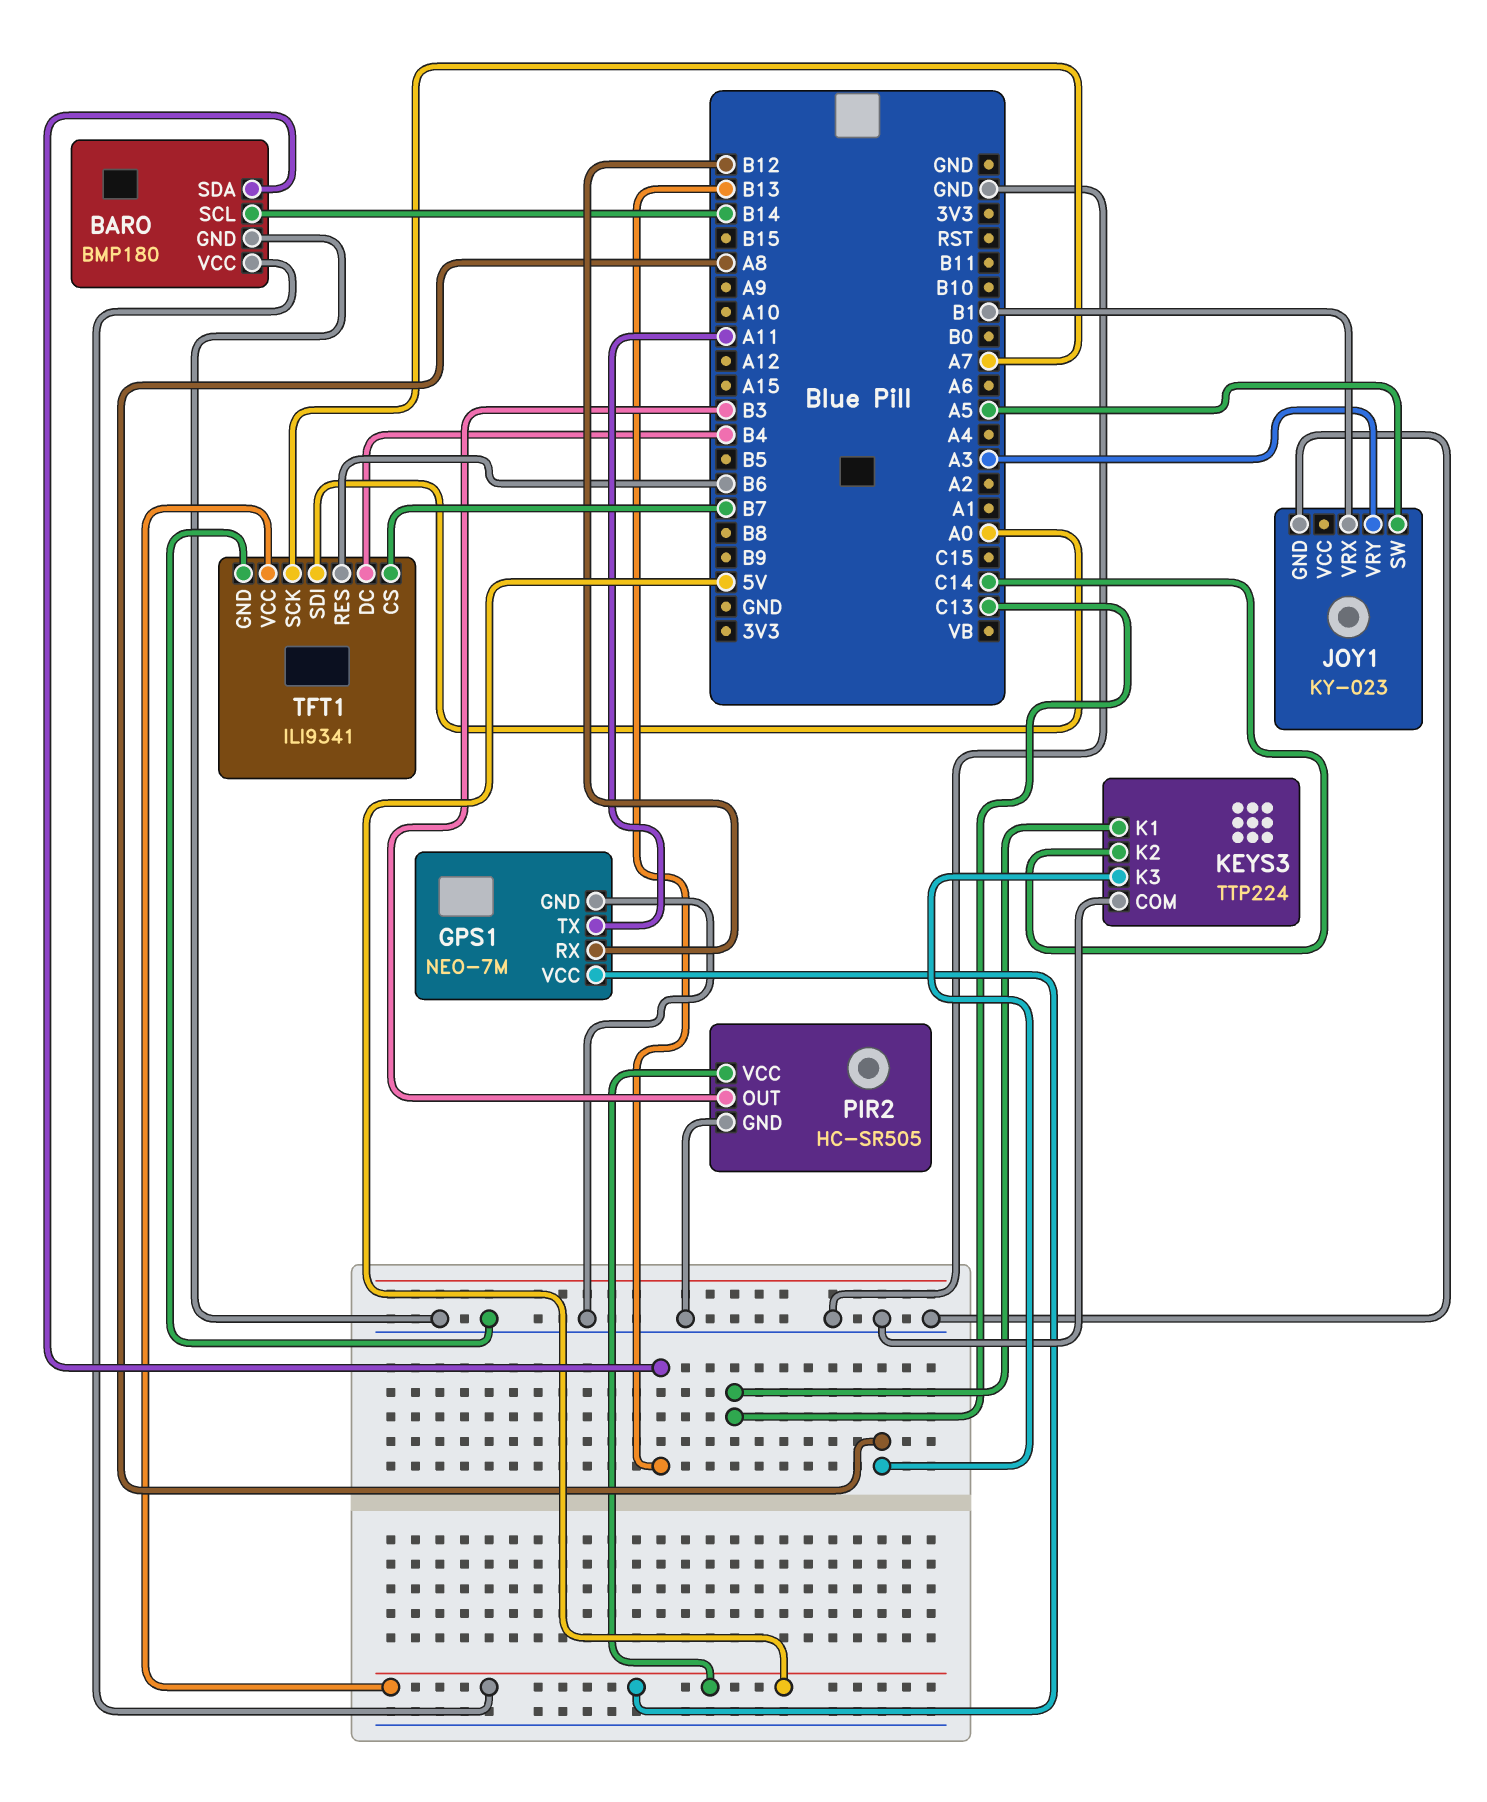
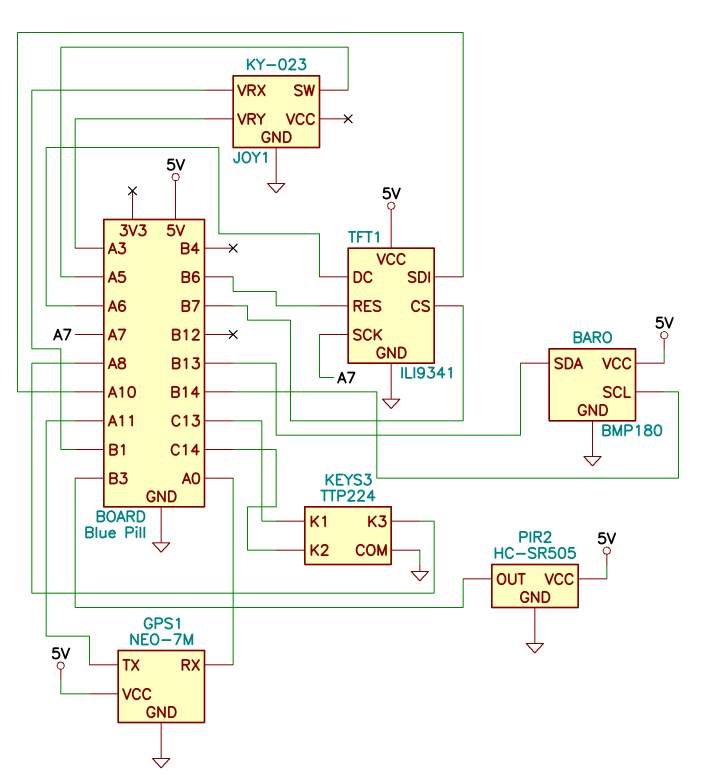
GPS1 pin RX: B12 -> A0
TFT1 pin DC: B4 -> A6
TFT1 pin SDI: A0 -> A10

